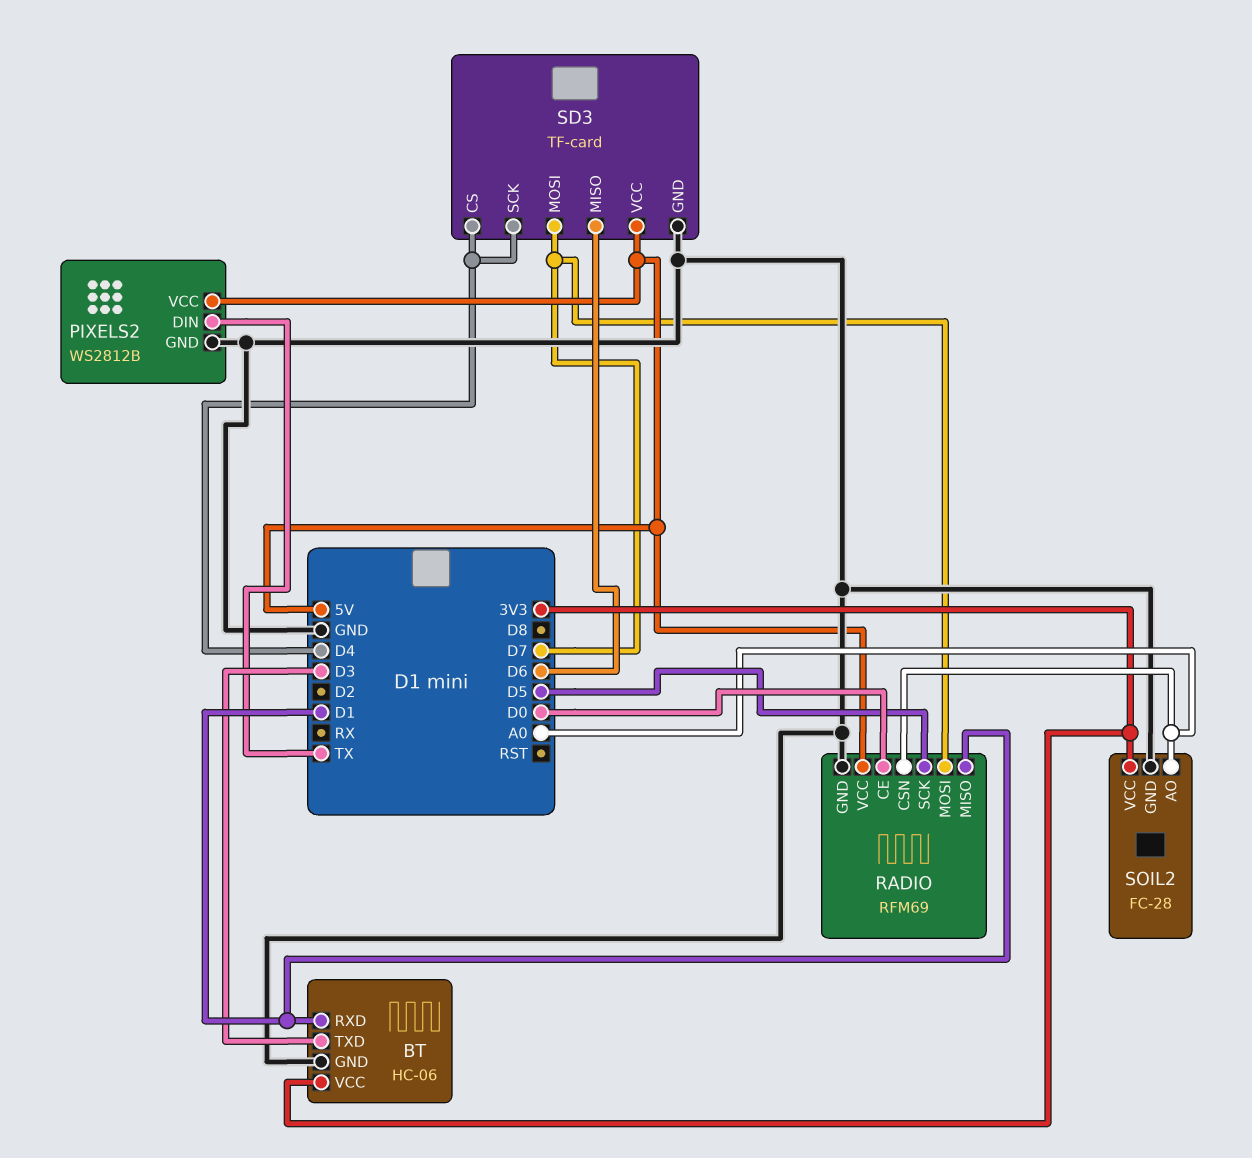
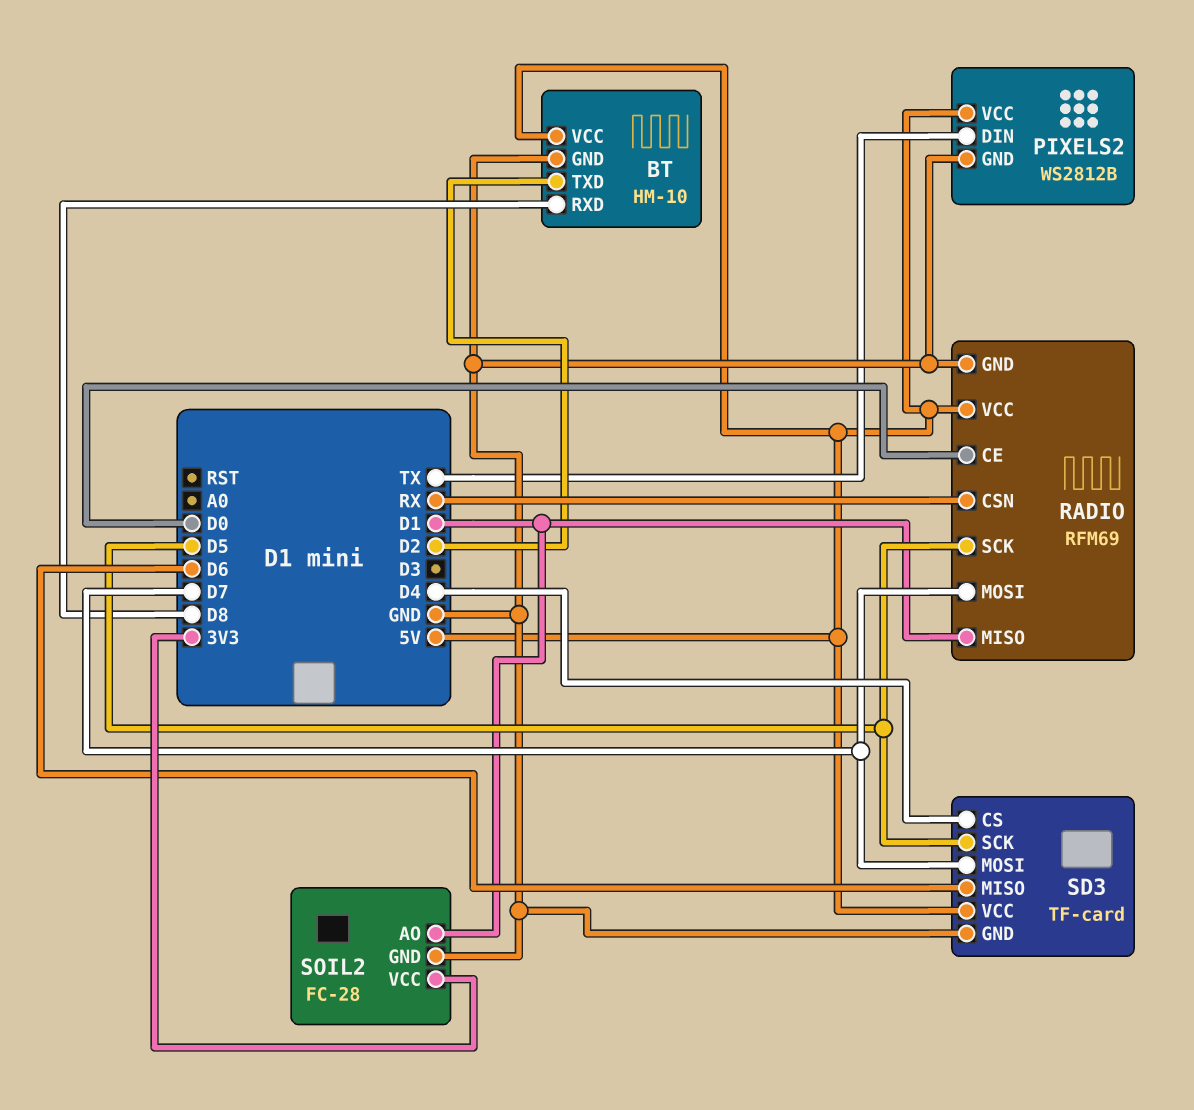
BT: HC-06 -> HM-10
BT pin RXD: D1 -> D8
BT pin TXD: D3 -> D2
BT pin VCC: 3V3 -> 5V
RADIO pin CSN: A0 -> RX
SD3 pin SCK: D4 -> D5
SOIL2 pin AO: A0 -> D1

